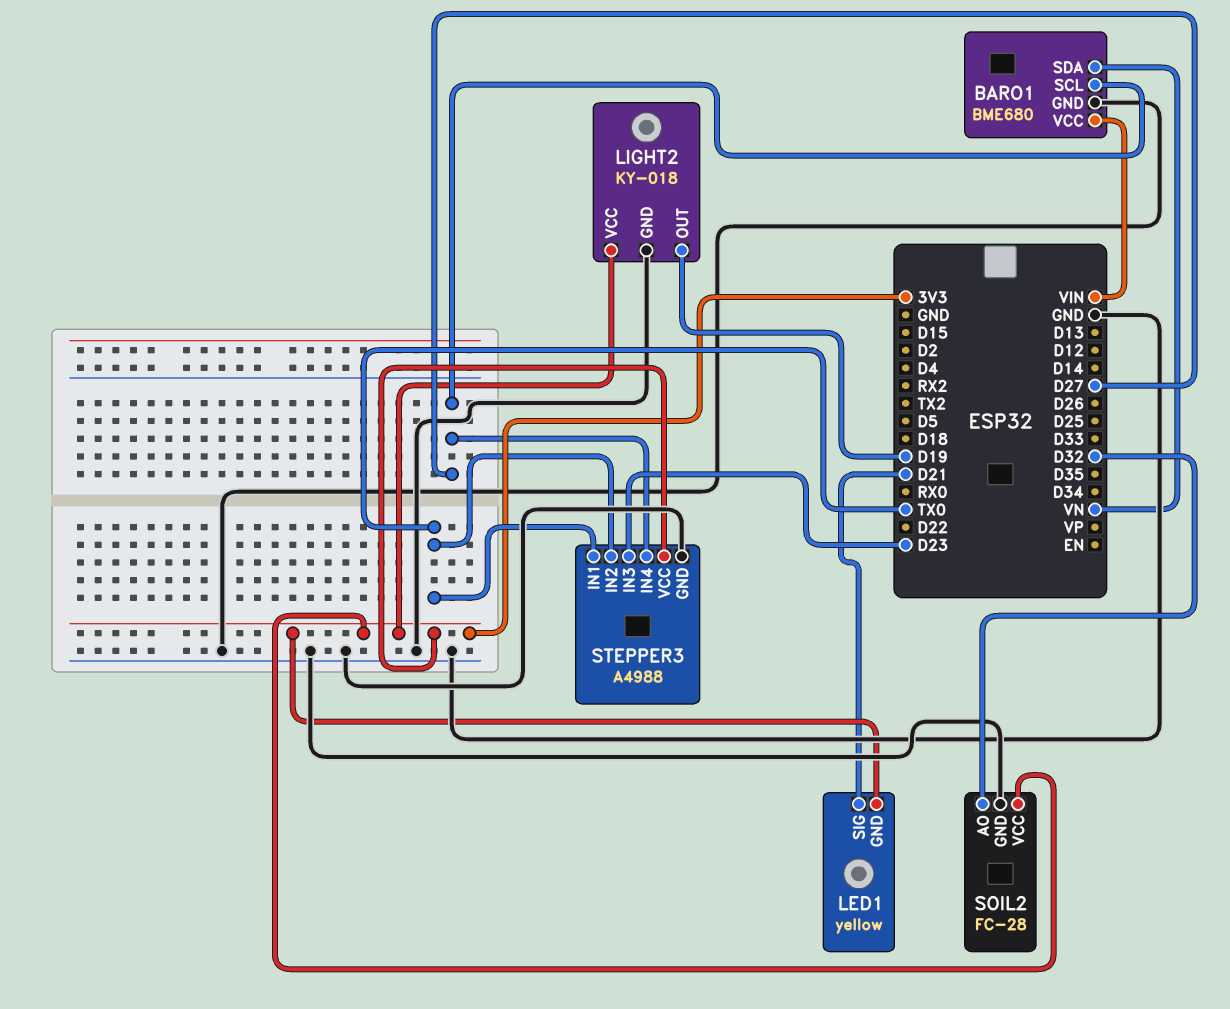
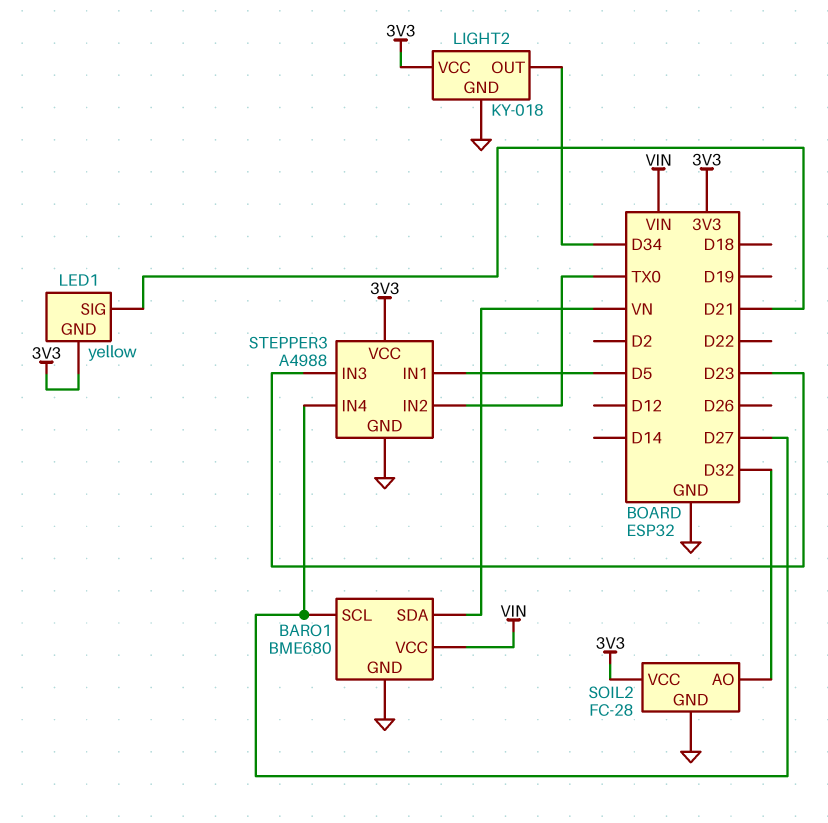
LIGHT2 pin OUT: D19 -> D34
STEPPER3 pin IN1: TX0 -> D5

